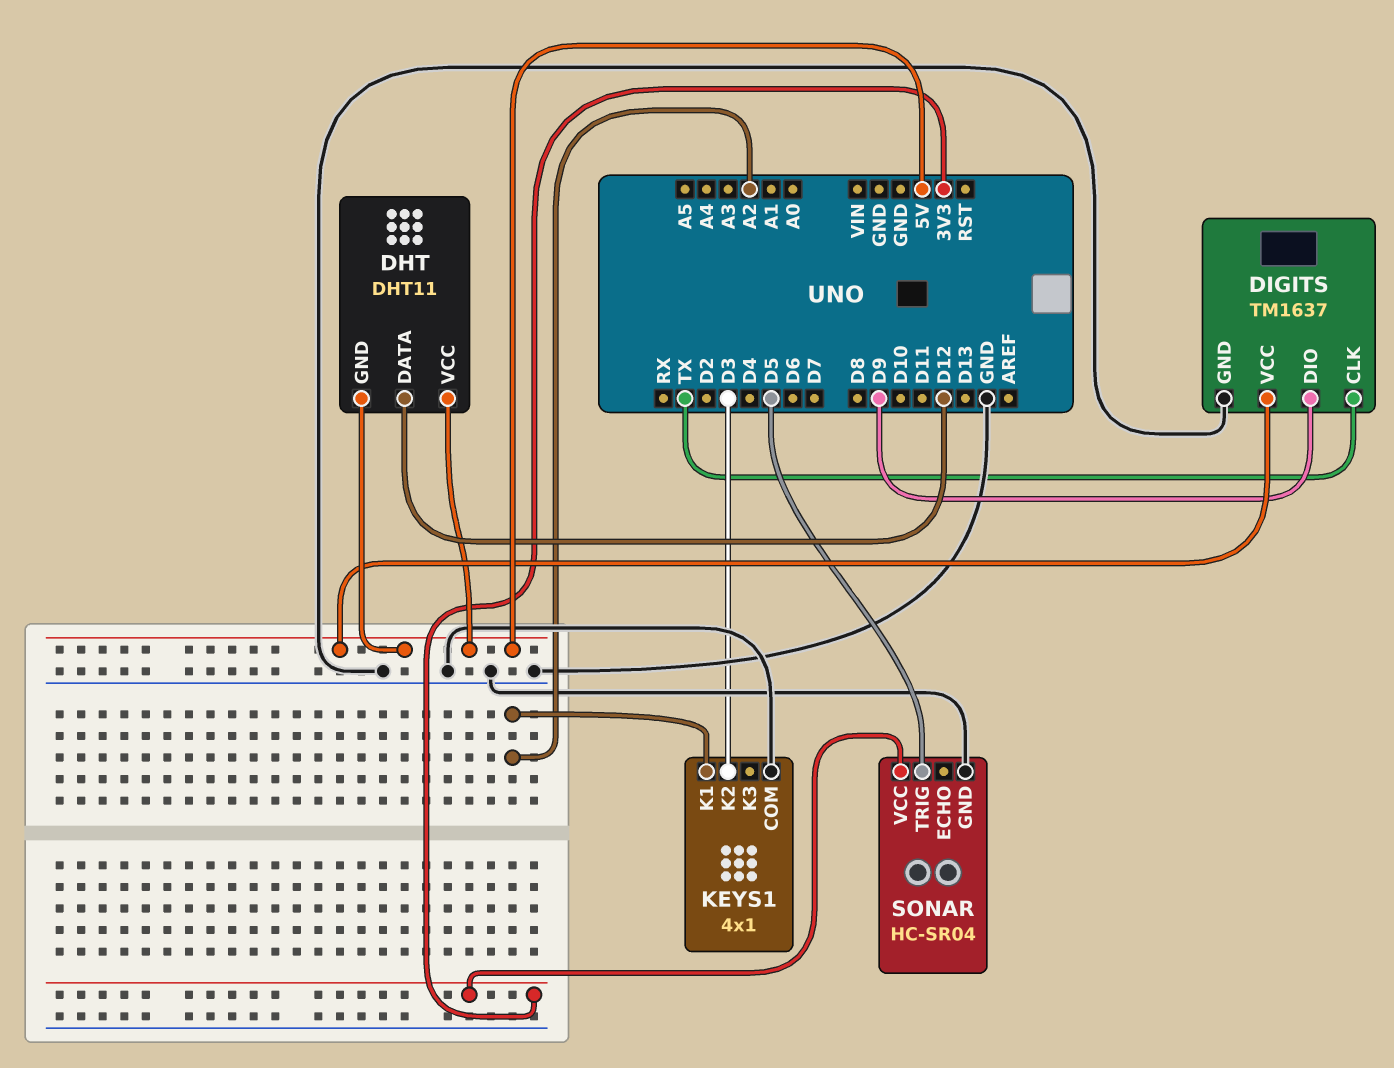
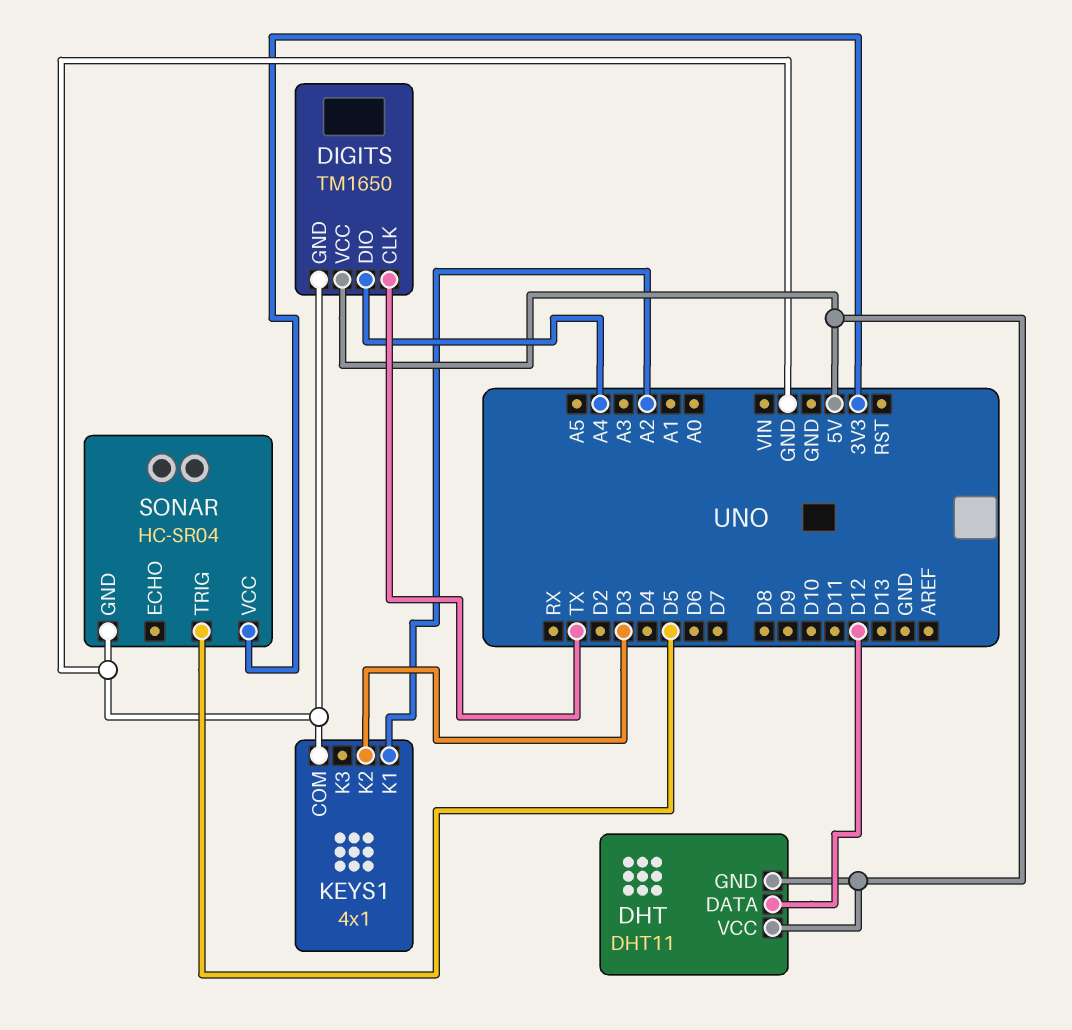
DIGITS: TM1637 -> TM1650
DIGITS pin DIO: D9 -> A4

